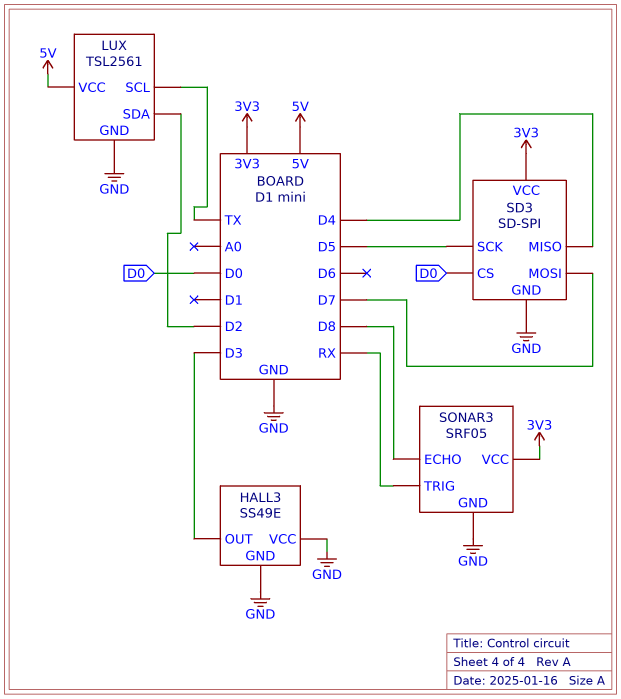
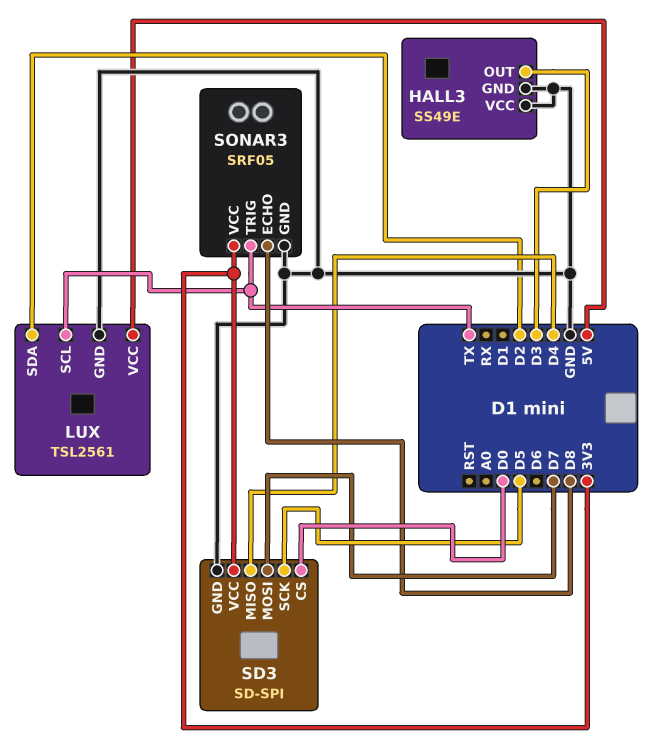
SONAR3 pin TRIG: RX -> TX

